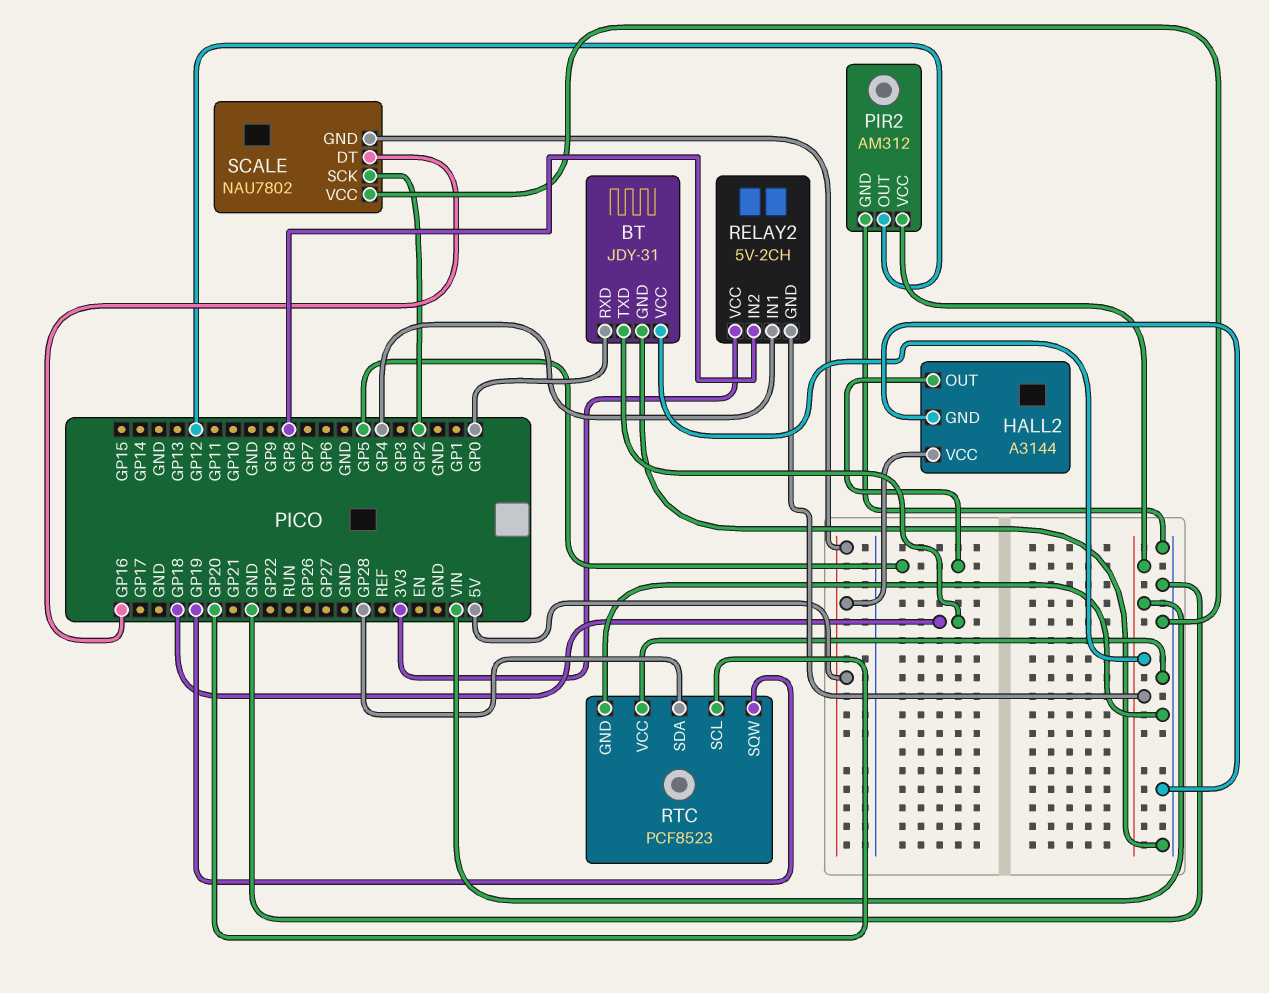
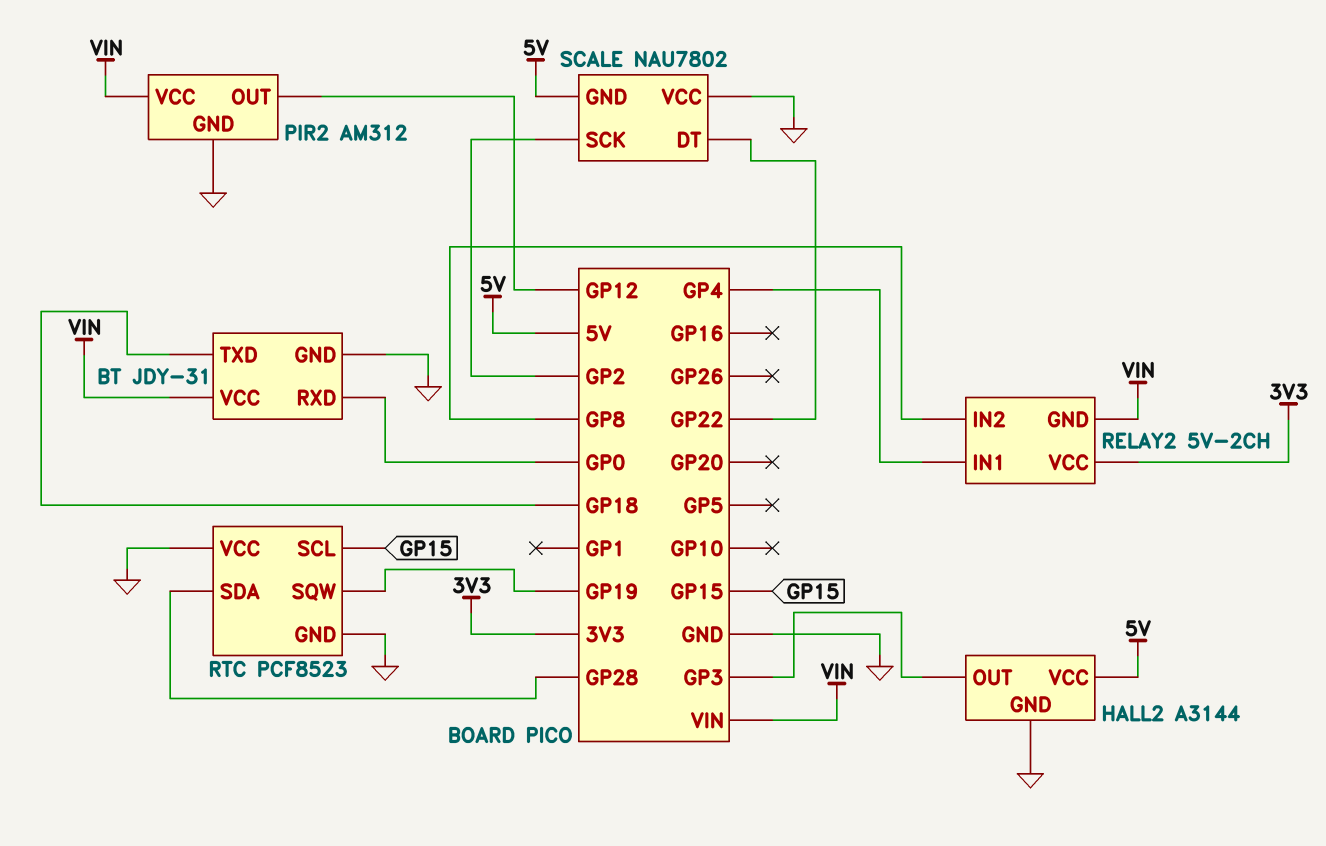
HALL2 pin OUT: GP5 -> GP3
RTC pin SCL: GP20 -> GP15
SCALE pin DT: GP16 -> GP22

